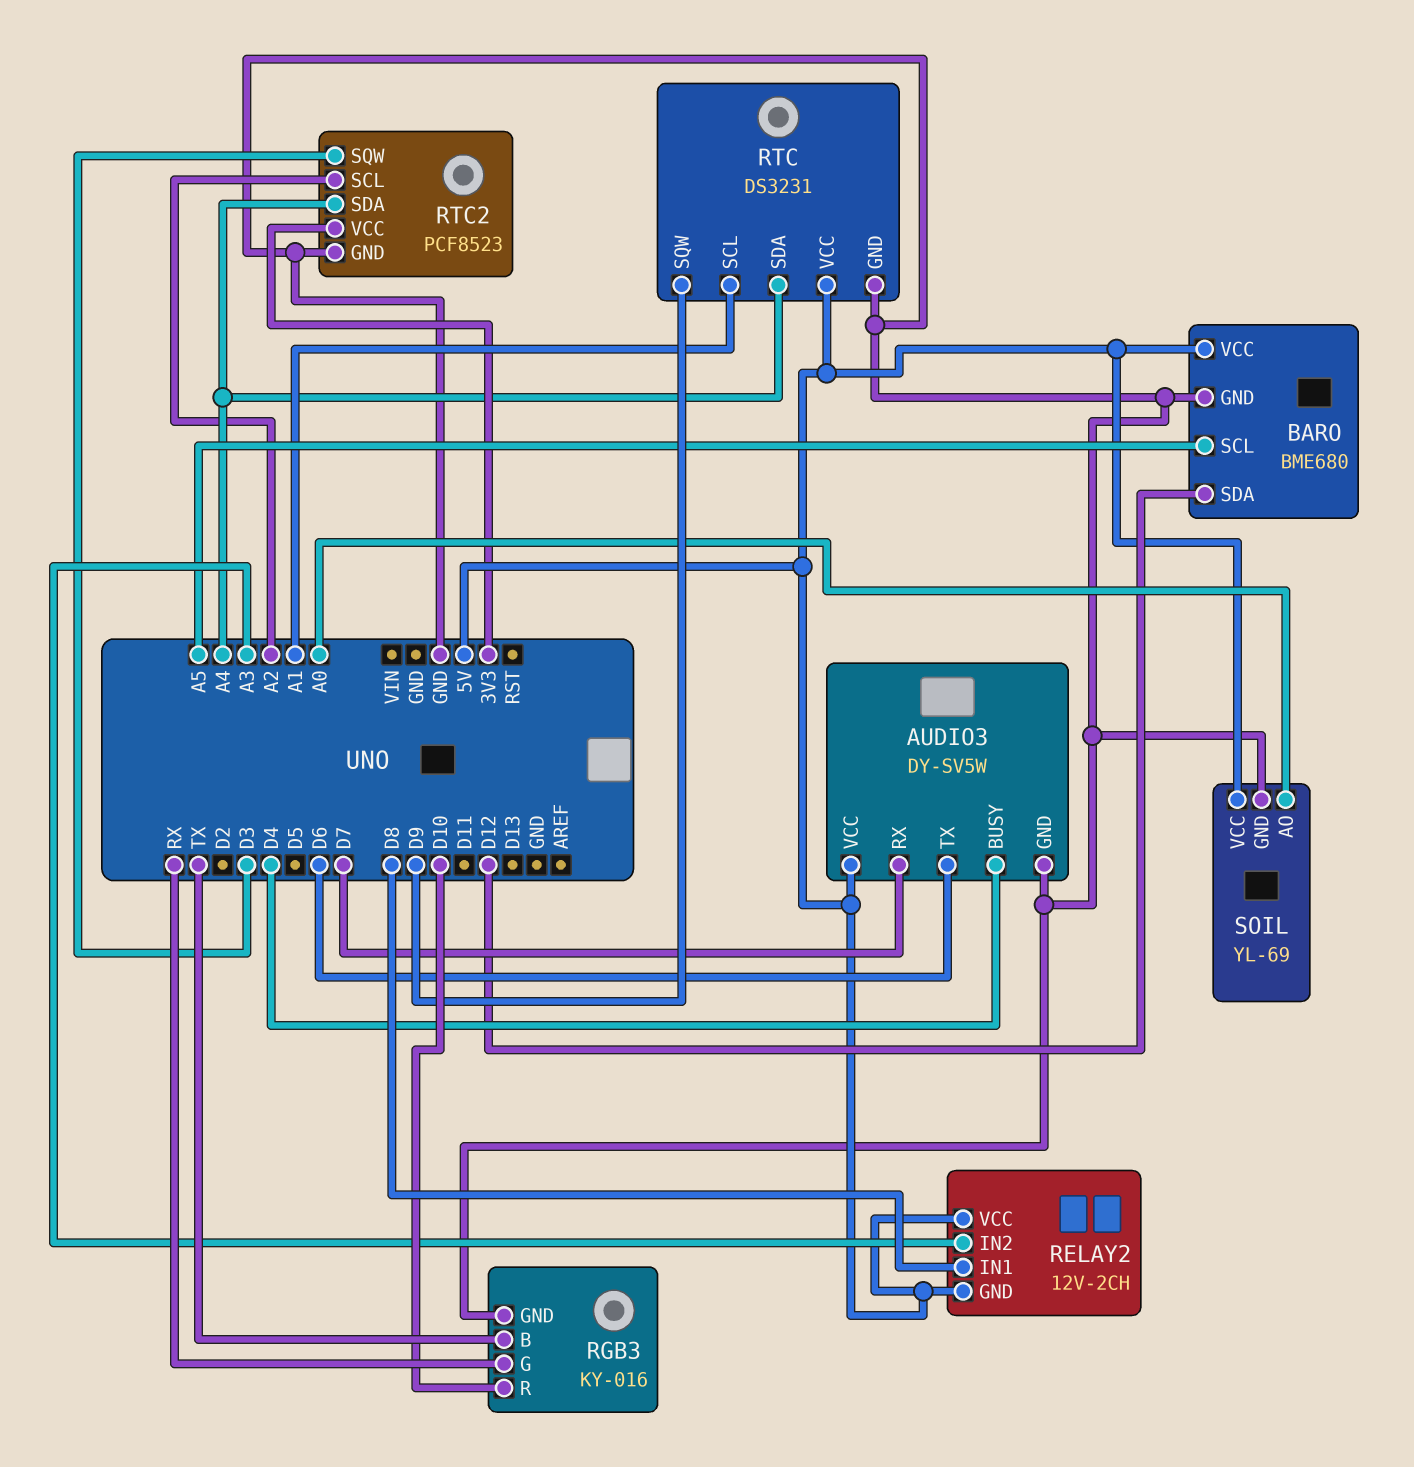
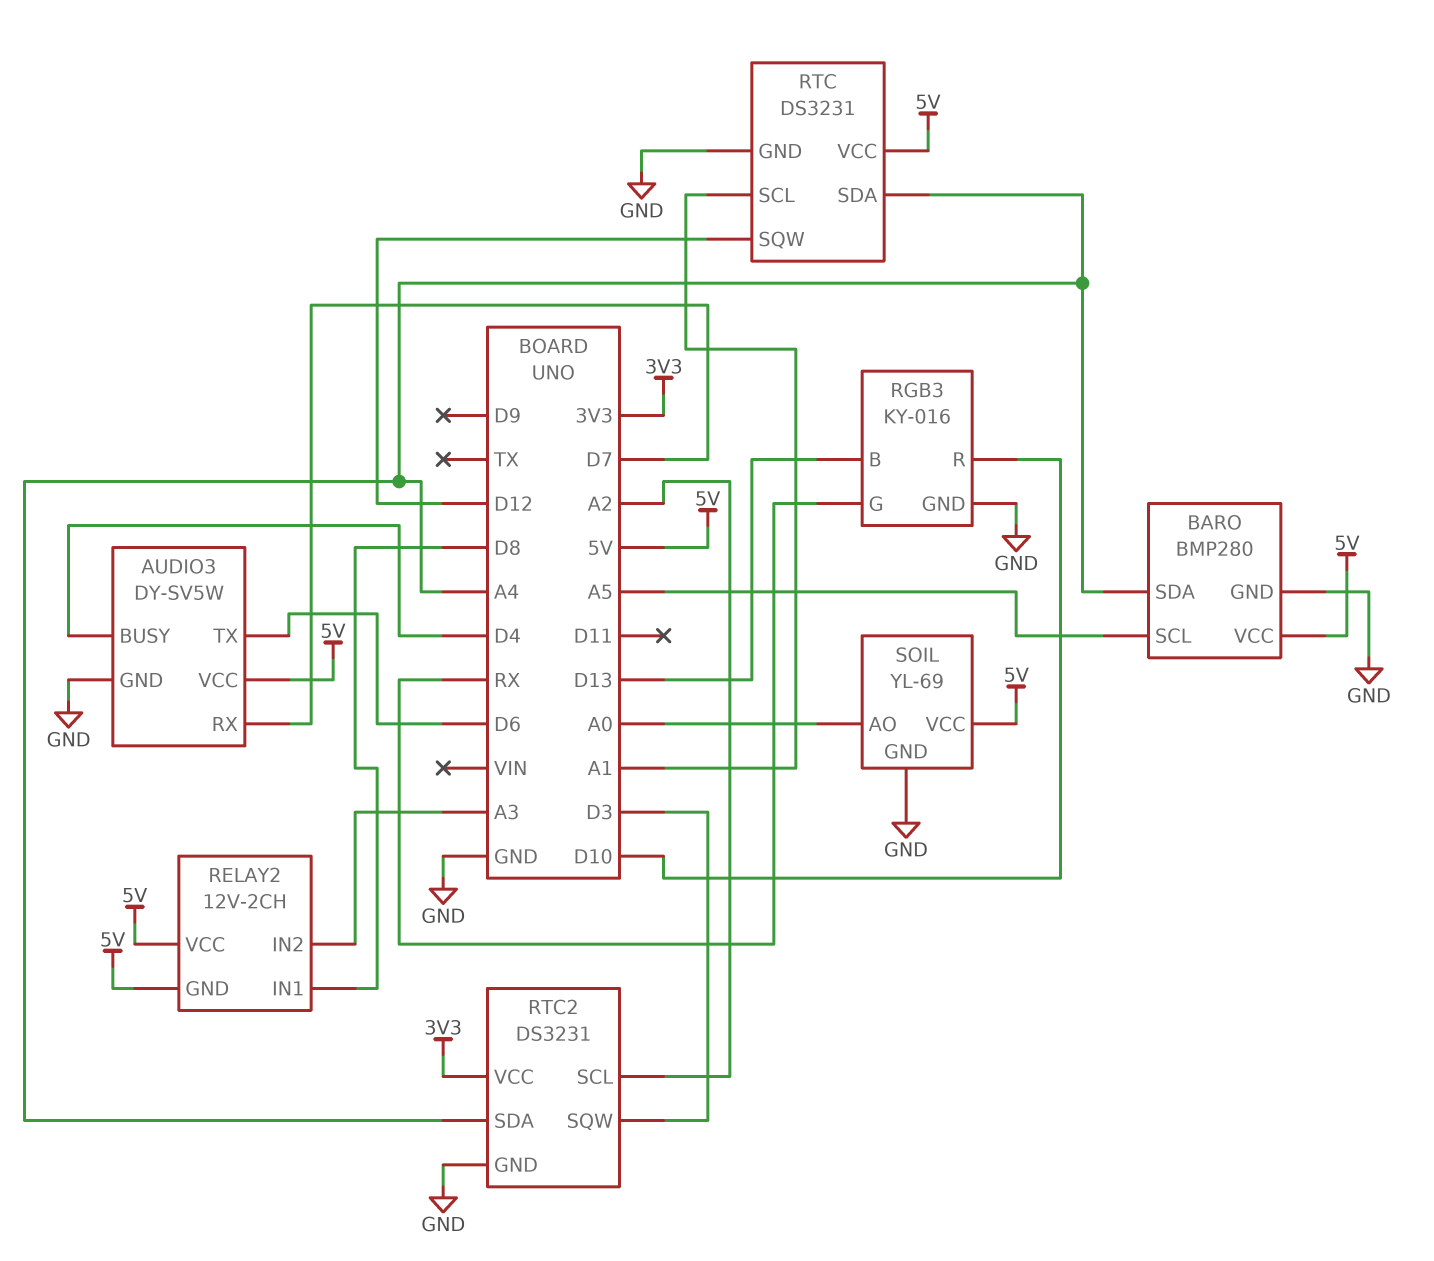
BARO: BME680 -> BMP280
BARO pin SDA: D12 -> A4
RGB3 pin B: TX -> D13
RTC pin SQW: D9 -> D12
RTC2: PCF8523 -> DS3231

